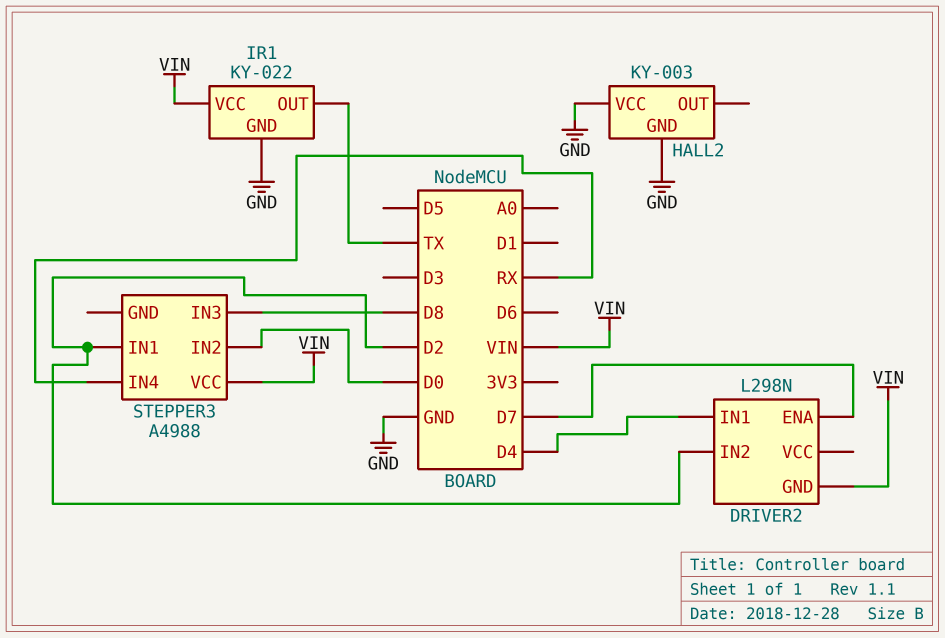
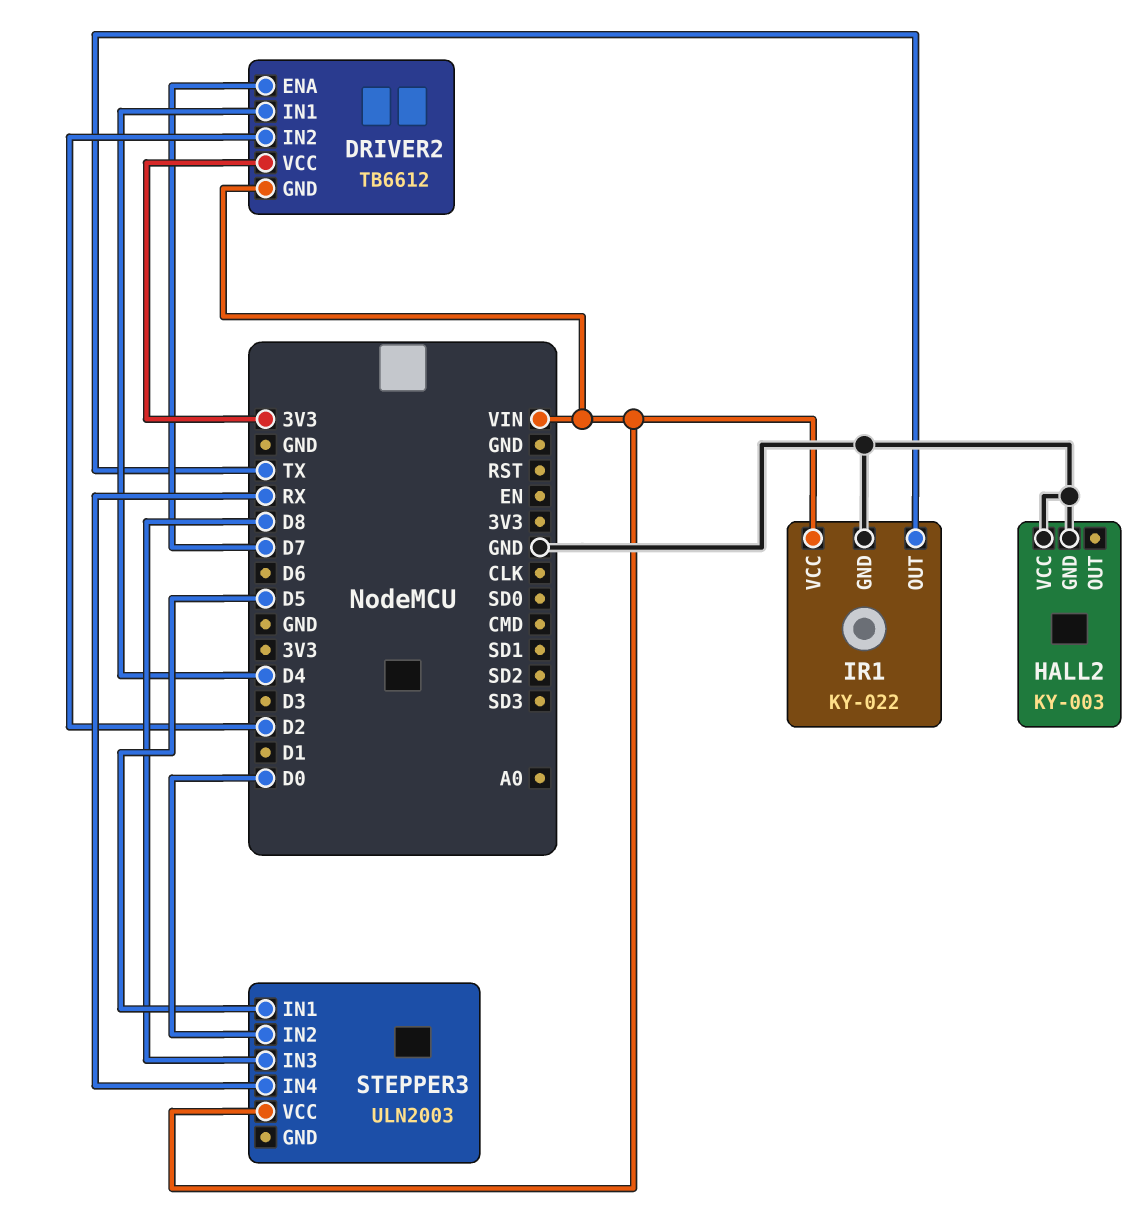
DRIVER2: L298N -> TB6612
DRIVER2 pin VCC: none -> 3V3
STEPPER3: A4988 -> ULN2003
STEPPER3 pin IN1: D2 -> D5

